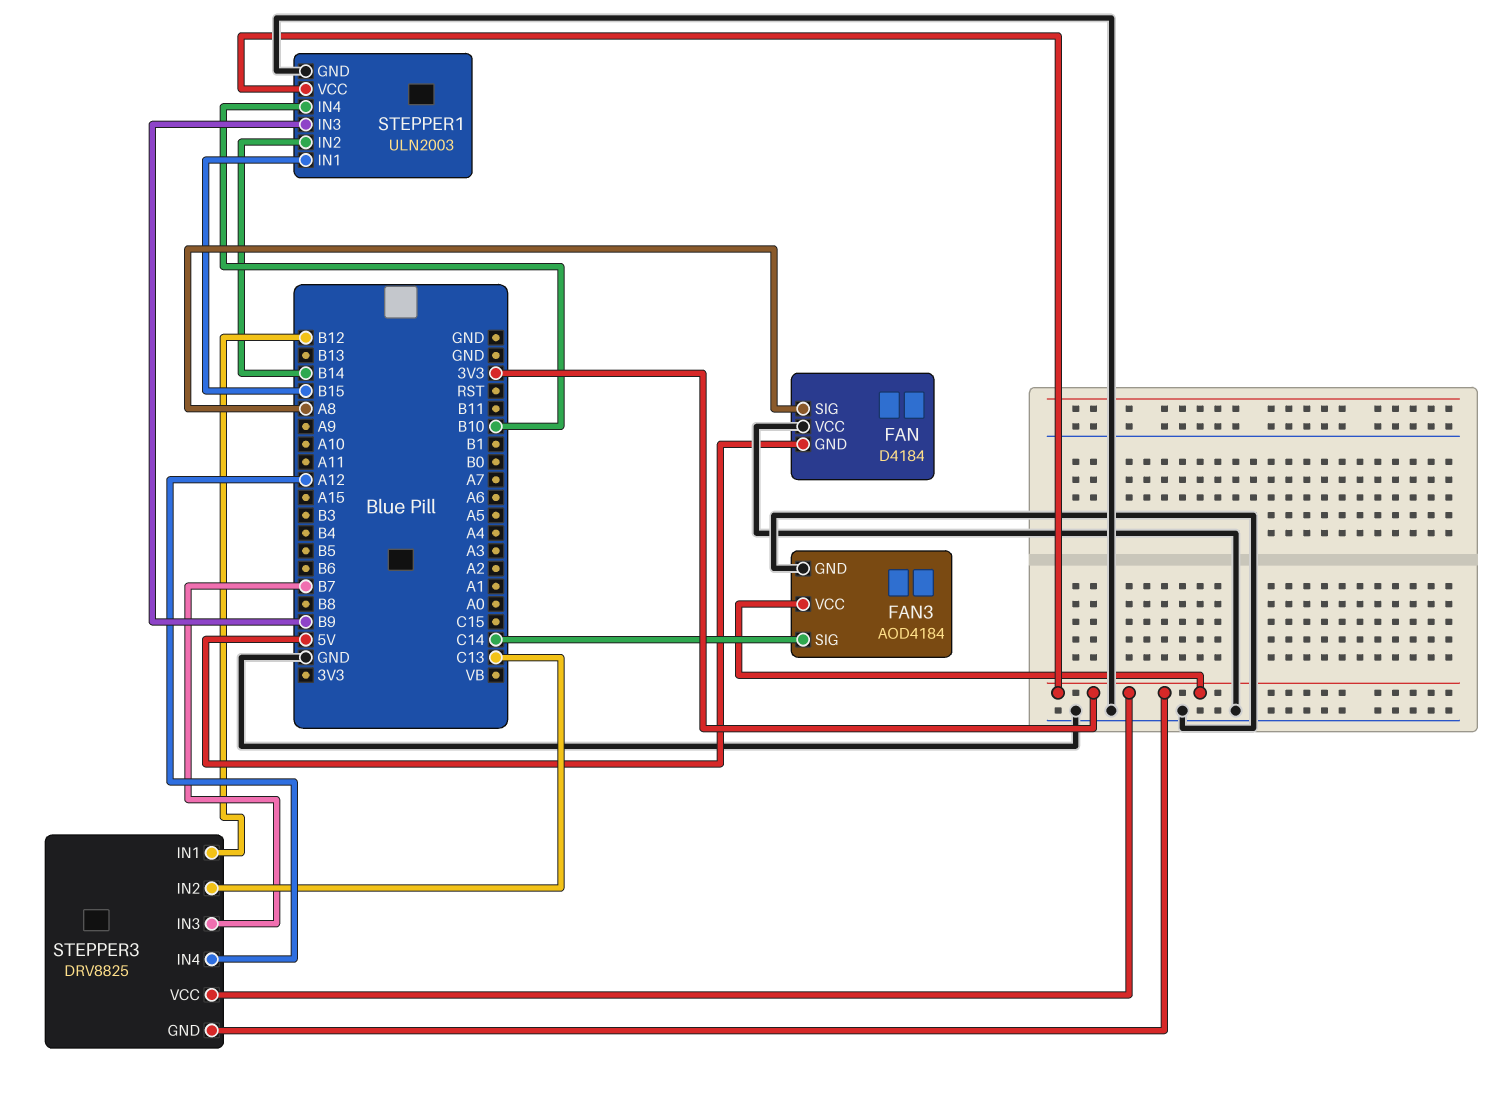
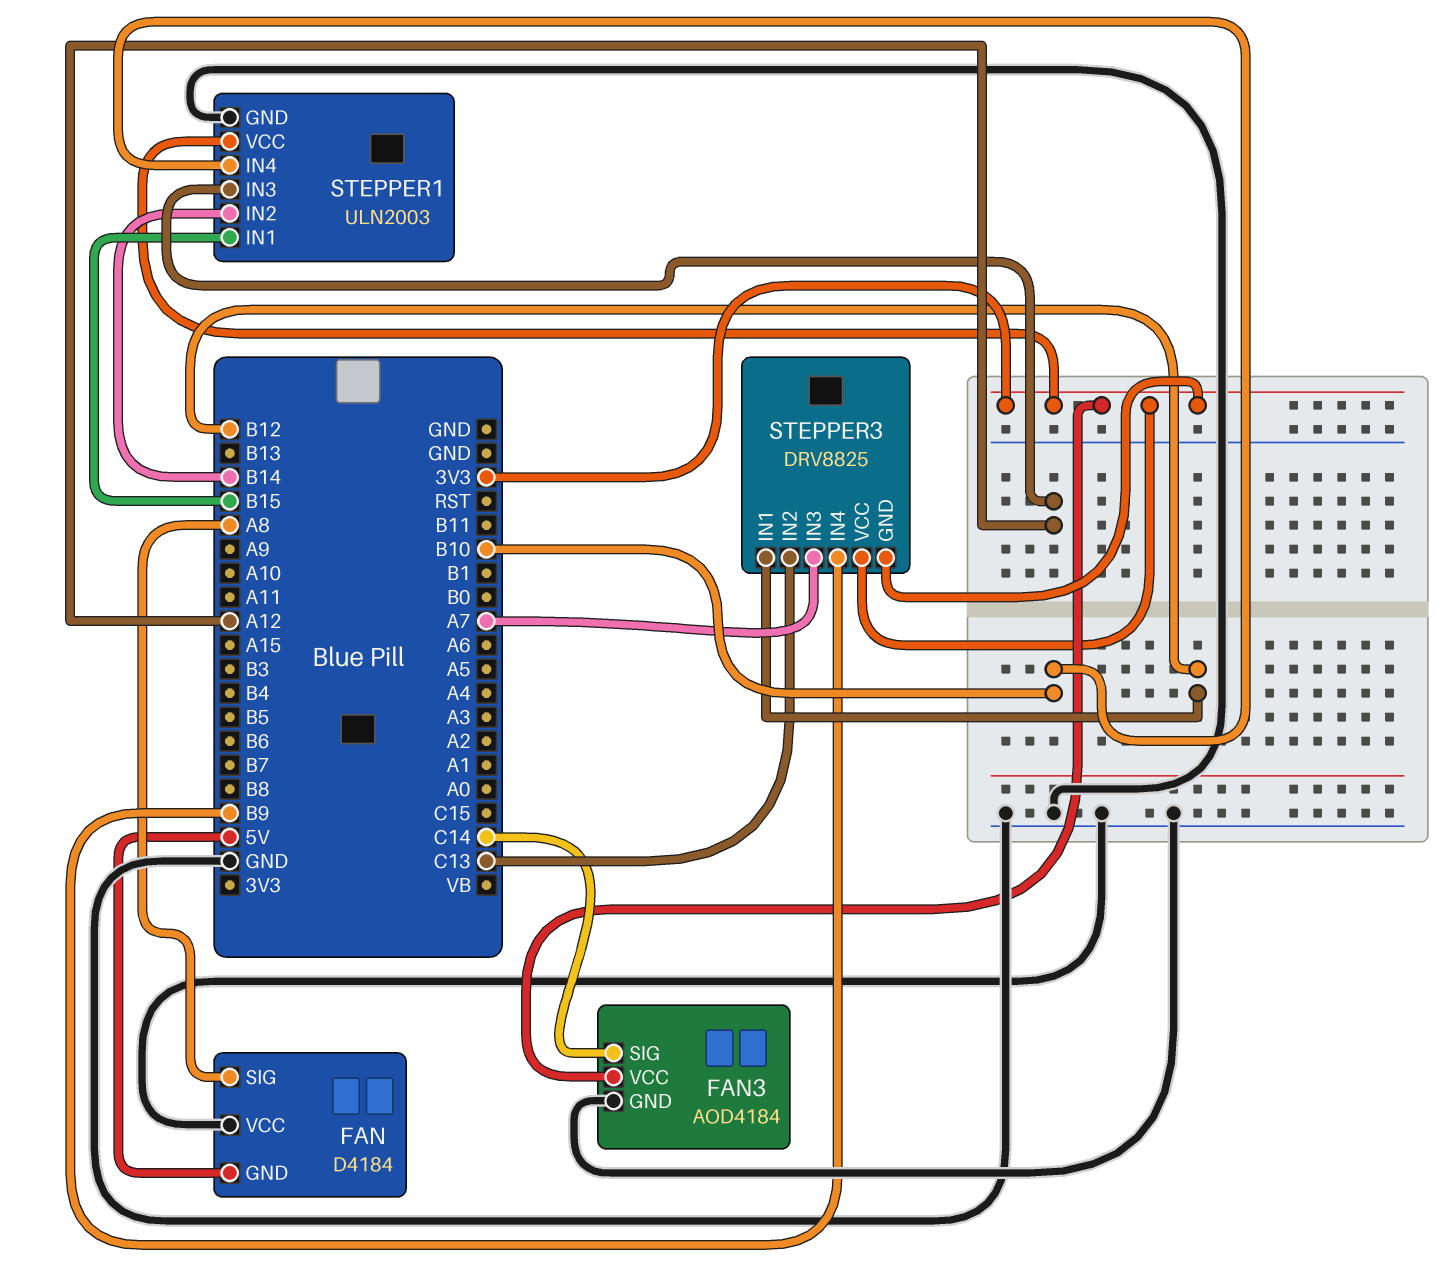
STEPPER1 pin IN3: B9 -> A12
STEPPER3 pin IN3: B7 -> A7
STEPPER3 pin IN4: A12 -> B9

